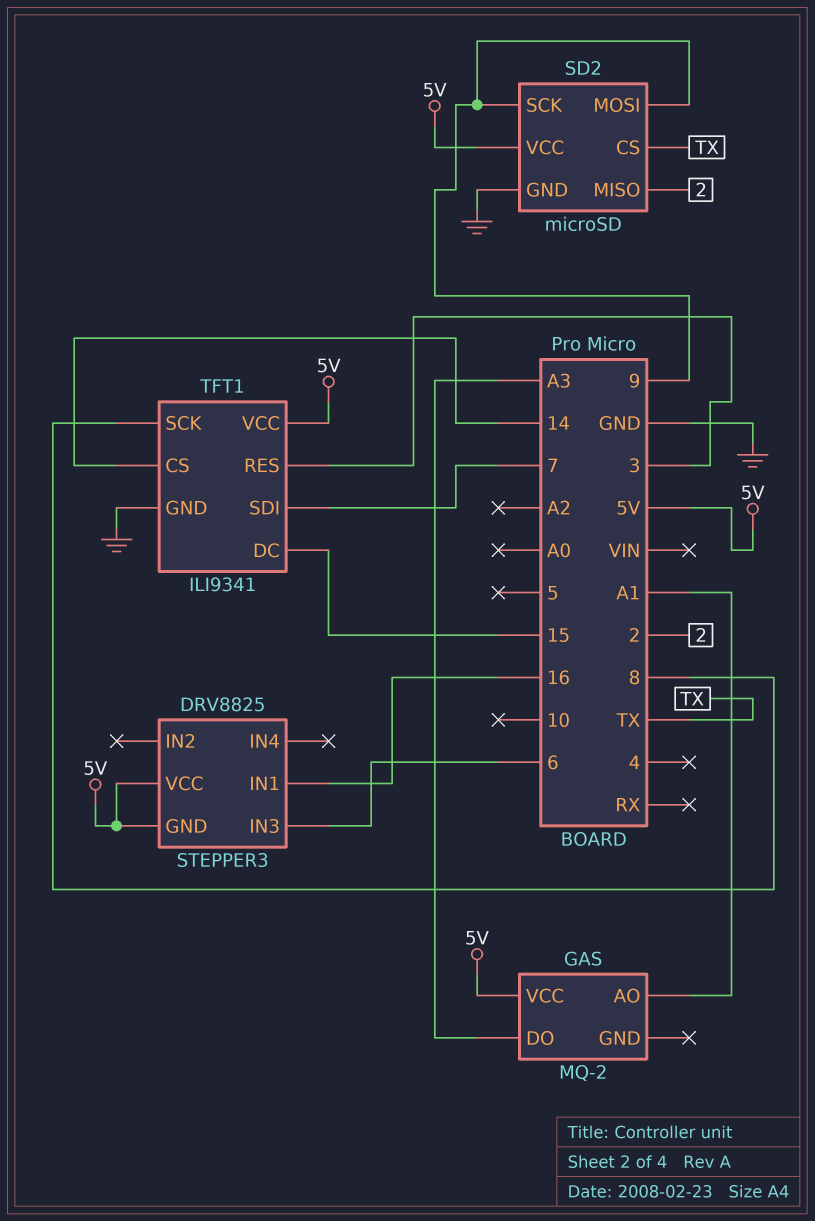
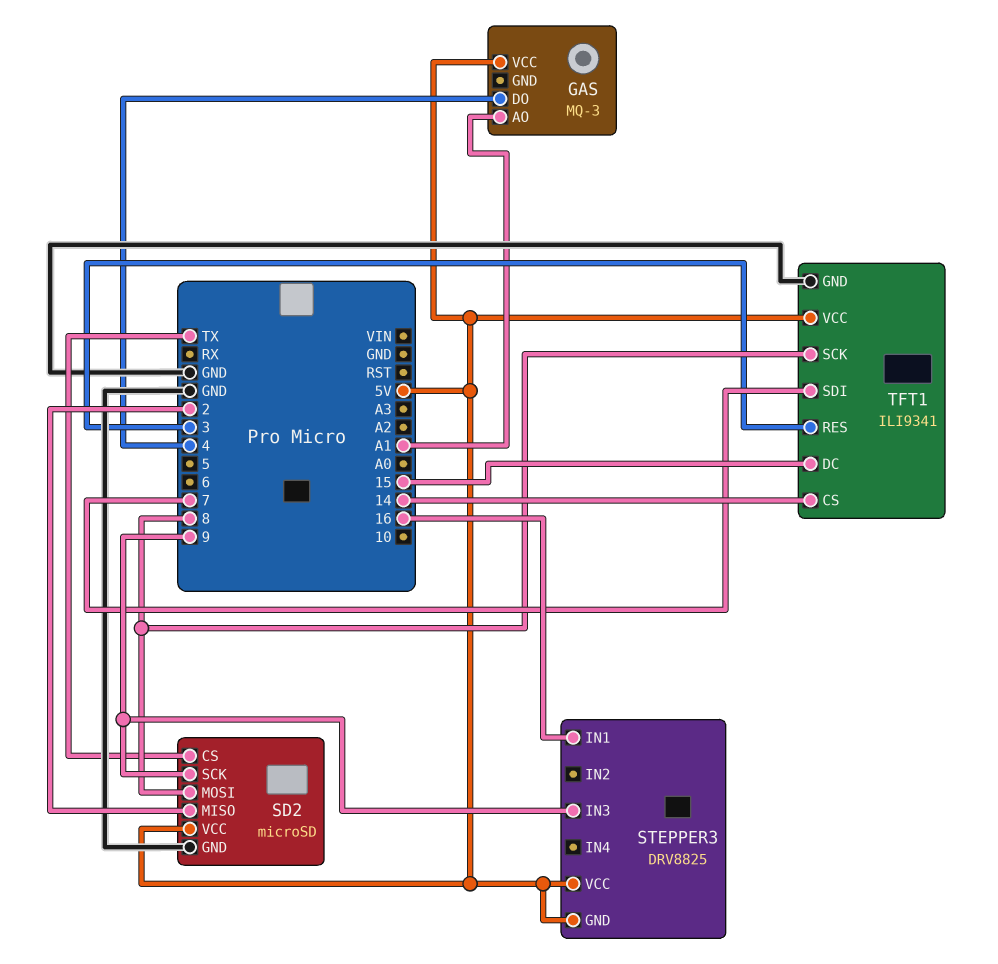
GAS: MQ-2 -> MQ-3
GAS pin DO: A3 -> 4
SD2 pin MOSI: 9 -> 8
STEPPER3 pin IN3: 6 -> 9

